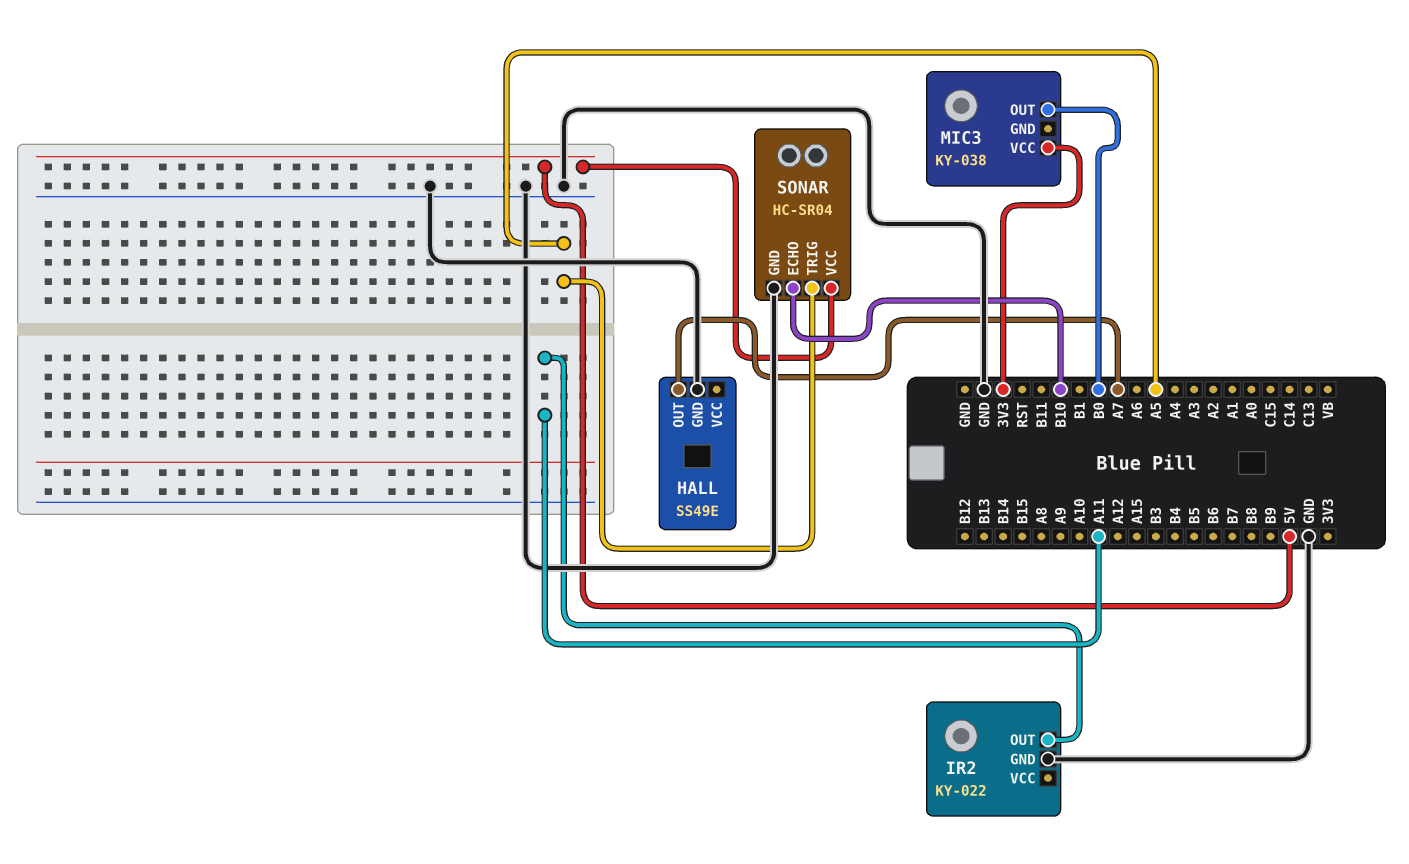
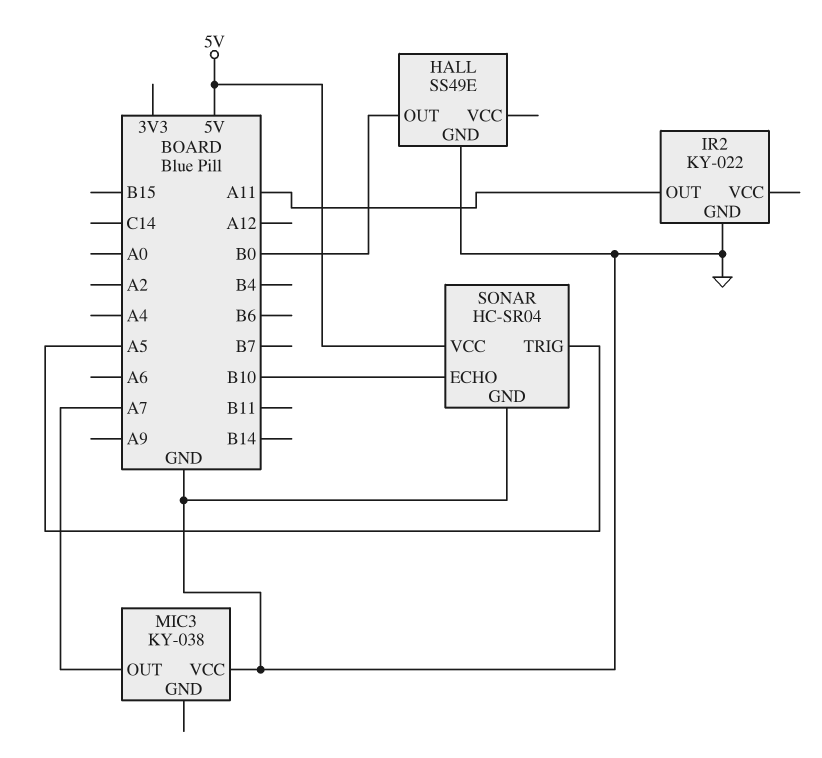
HALL pin OUT: A7 -> B0
MIC3 pin OUT: B0 -> A7
MIC3 pin VCC: 3V3 -> GND

